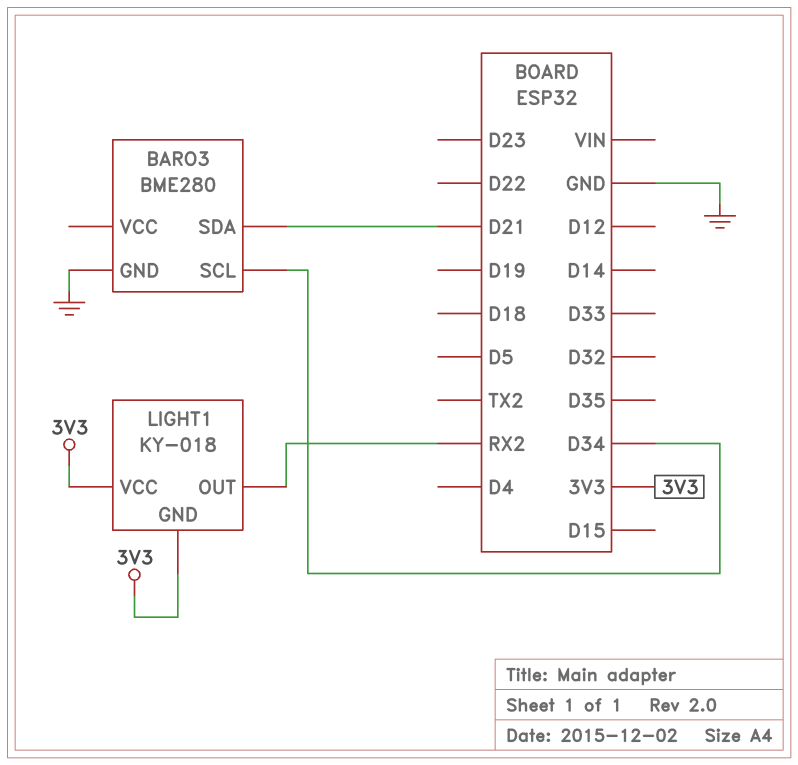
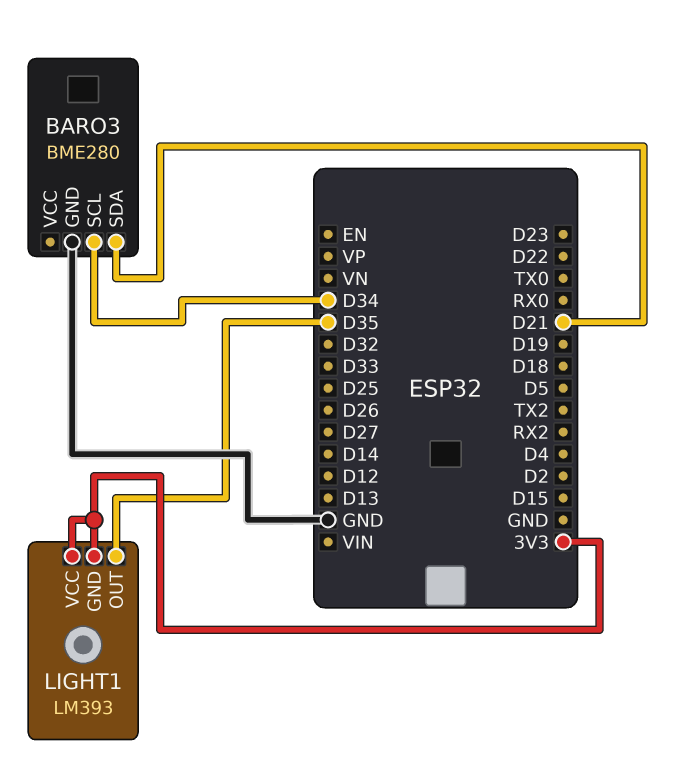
LIGHT1: KY-018 -> LM393
LIGHT1 pin OUT: RX2 -> D35

